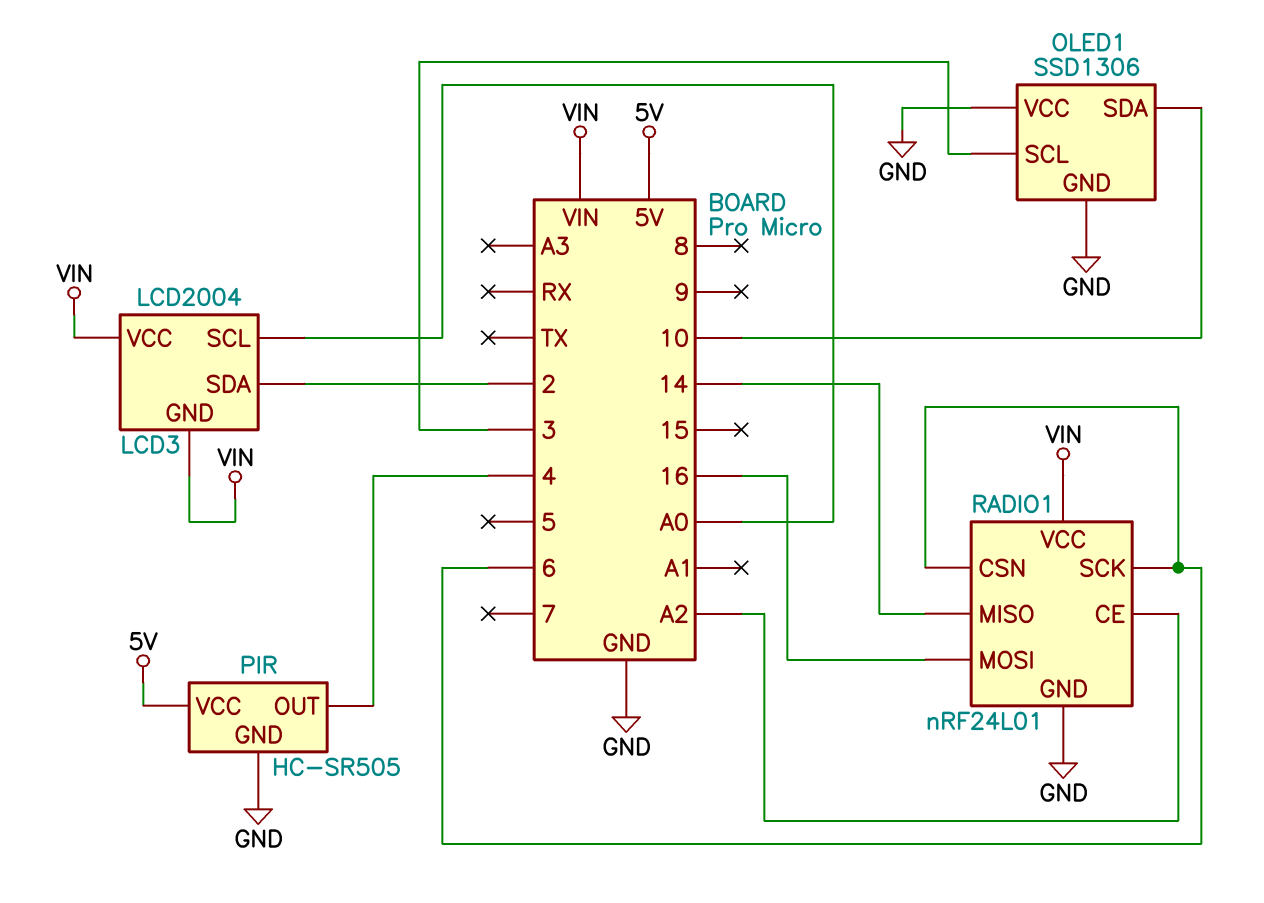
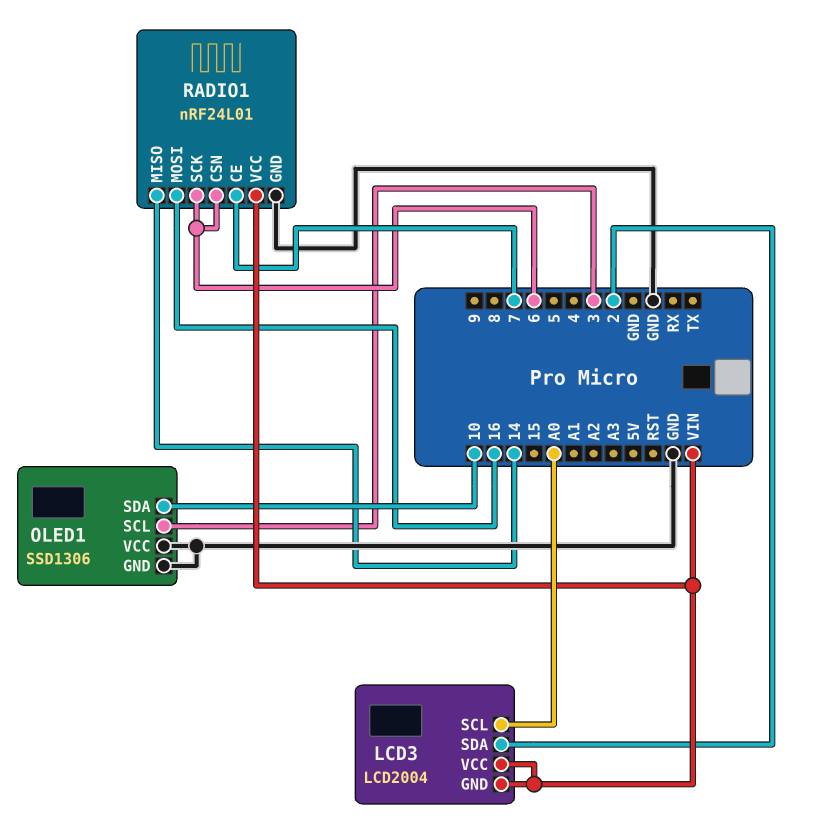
PIR: HC-SR505 -> none
PIR pin GND: GND -> none
PIR pin OUT: 4 -> none
PIR pin VCC: 5V -> none
RADIO1 pin CE: A2 -> 7

